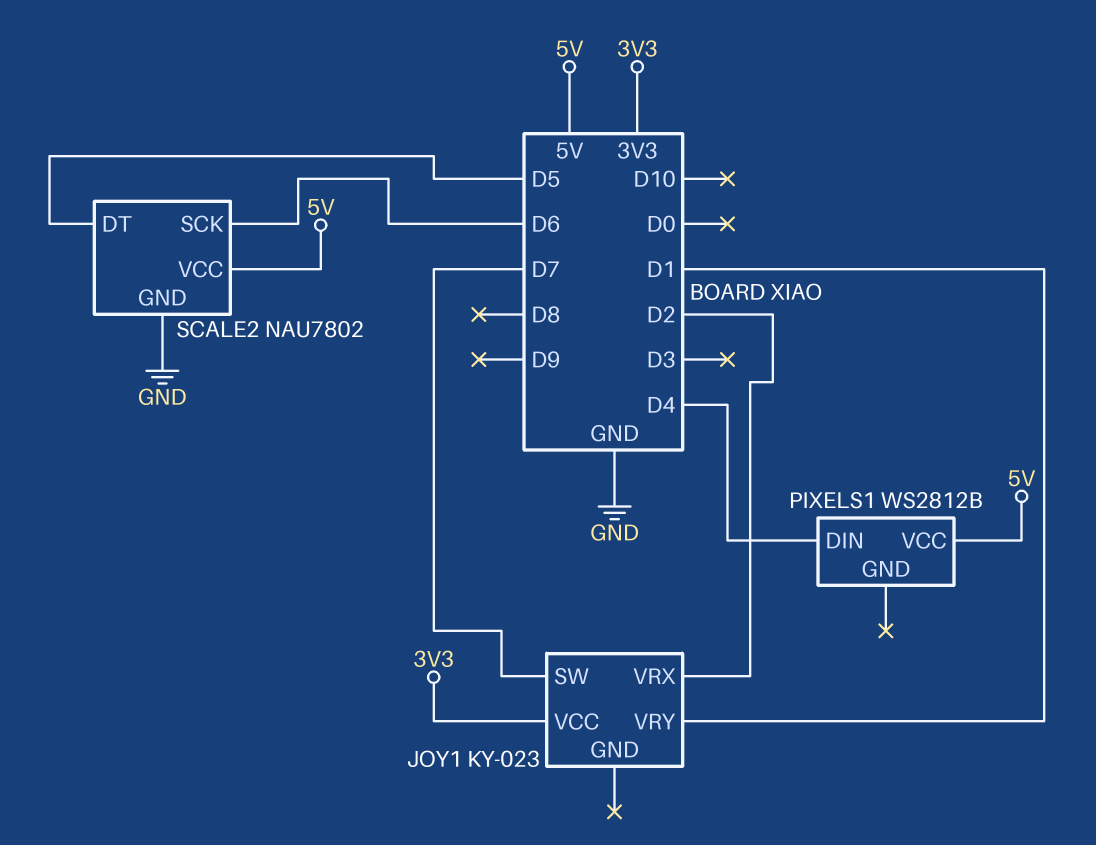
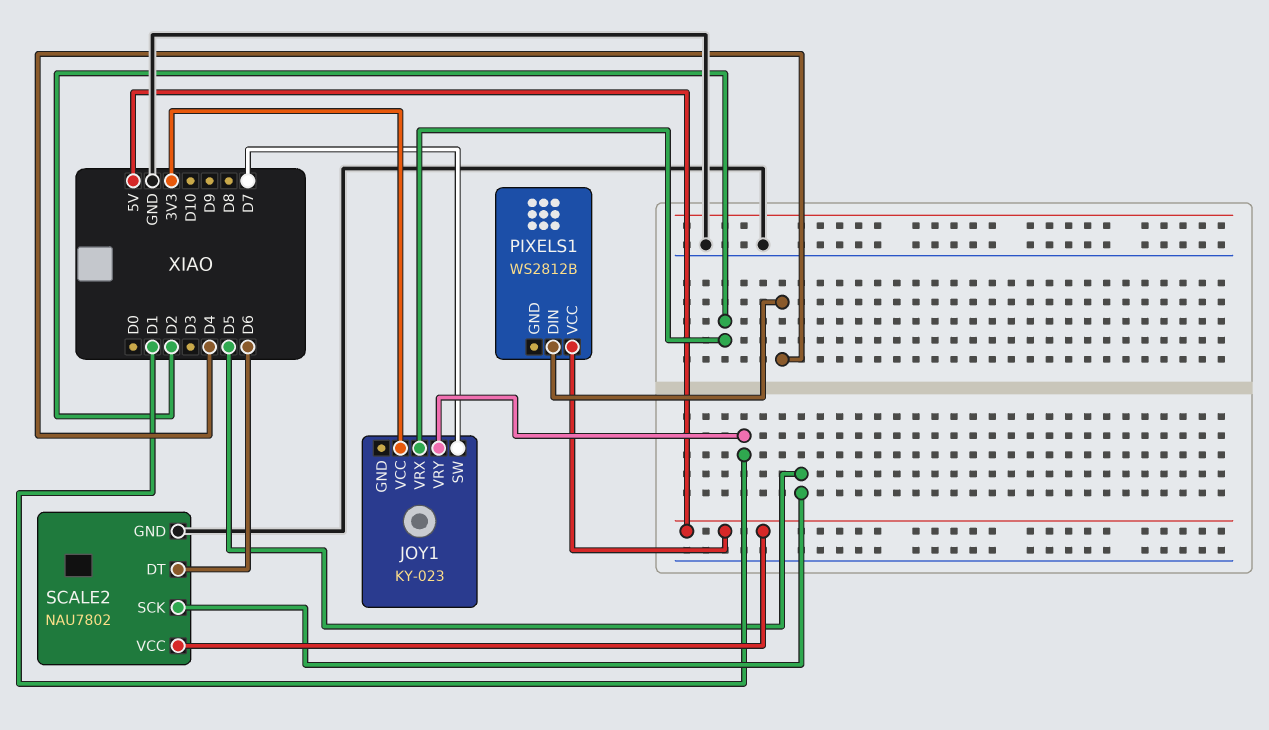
SCALE2 pin DT: D5 -> D6
SCALE2 pin SCK: D6 -> D5

